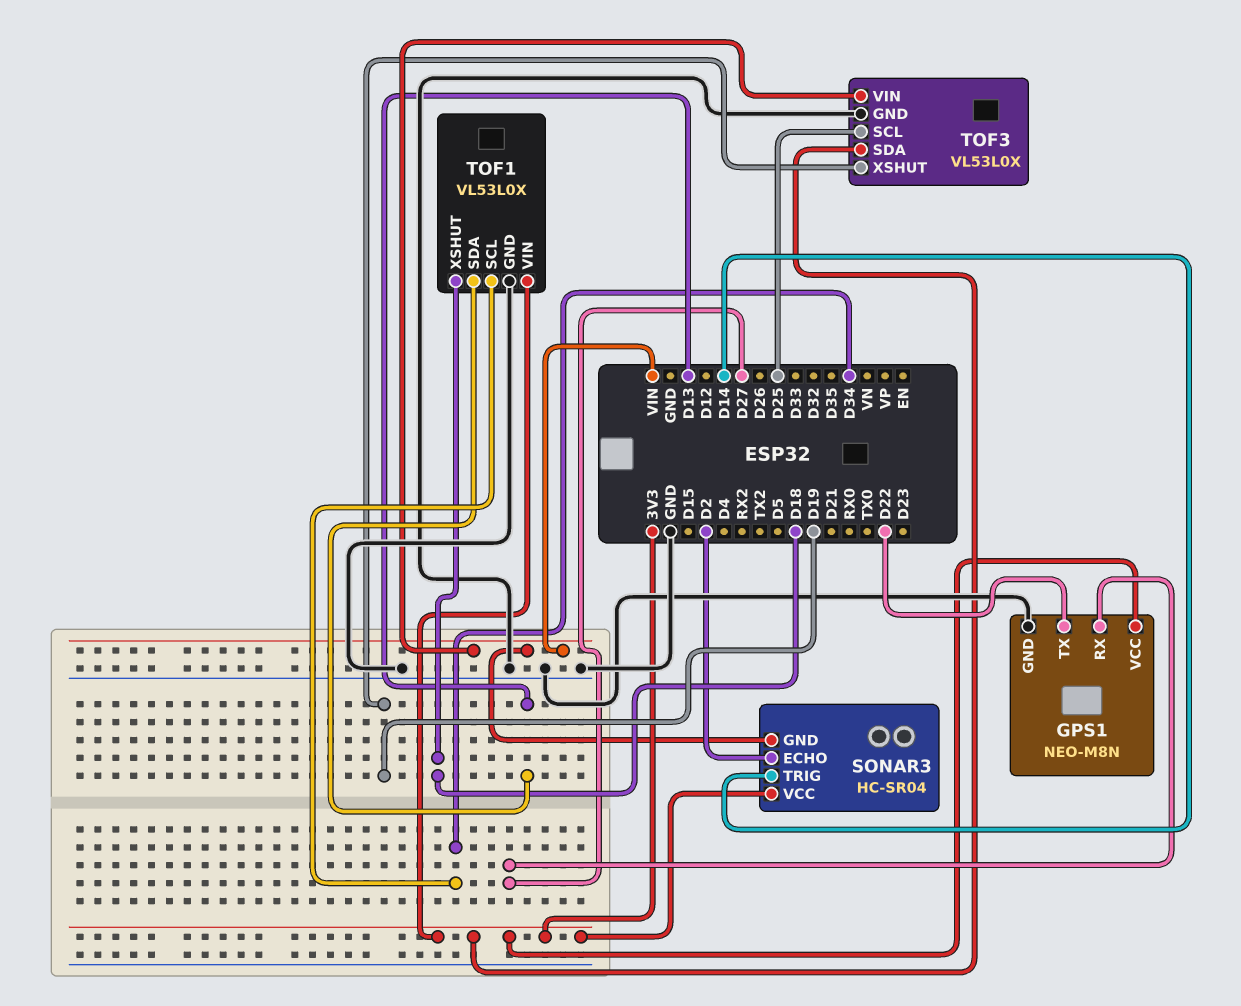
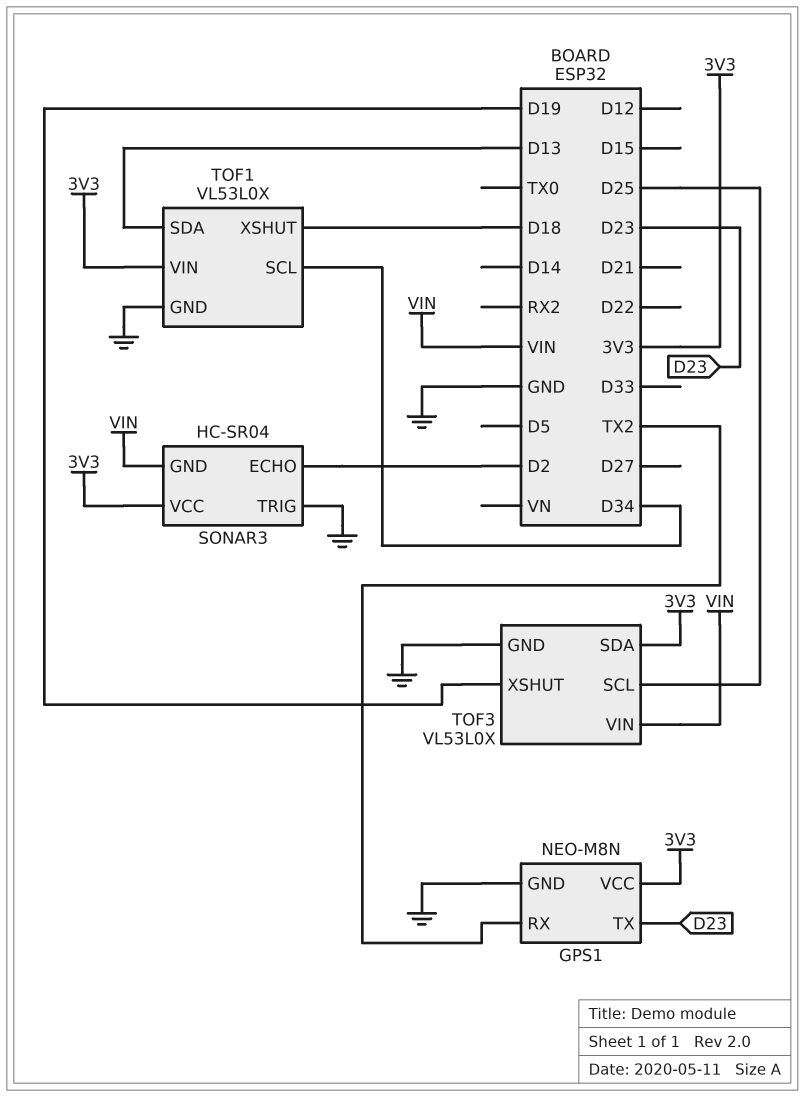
GPS1 pin RX: D27 -> TX2
GPS1 pin TX: D22 -> D23
SONAR3 pin TRIG: D14 -> GND

